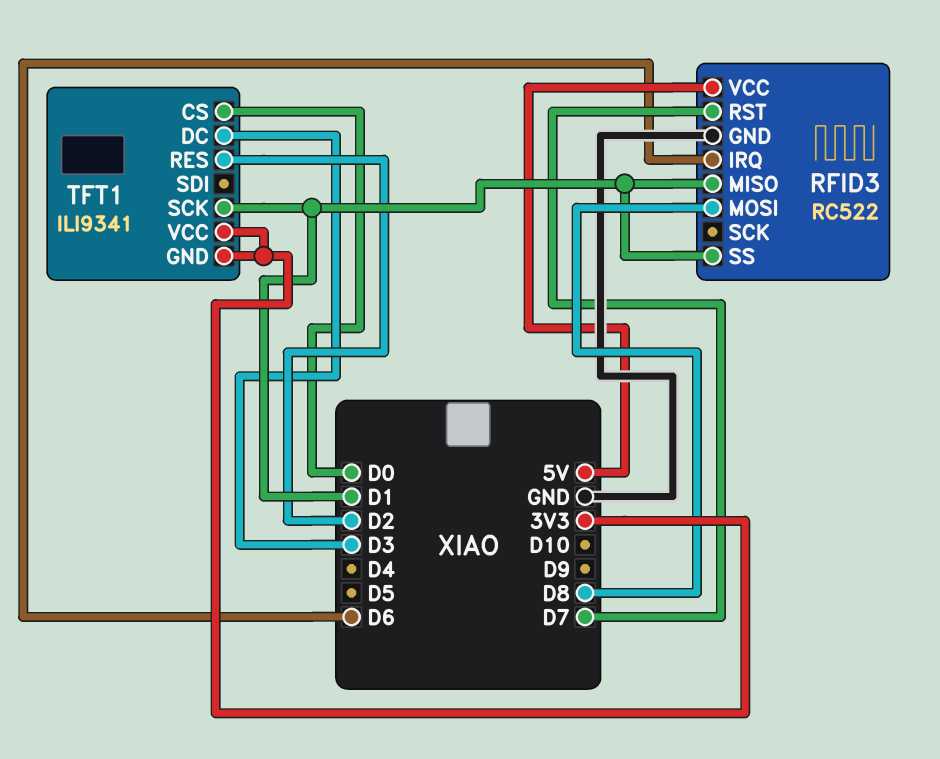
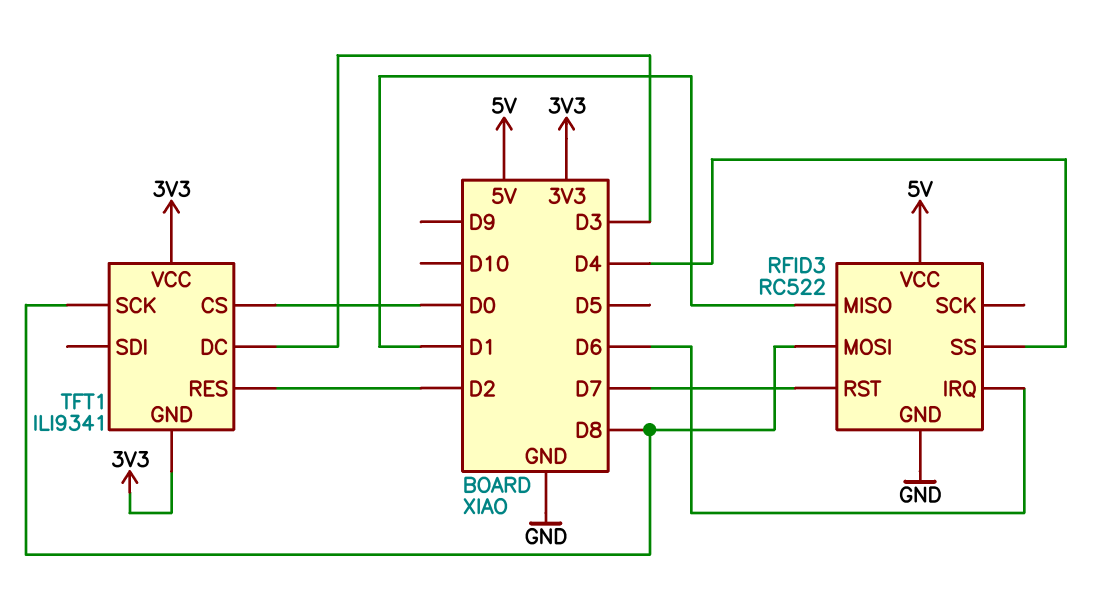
RFID3 pin SS: D1 -> D4
TFT1 pin SCK: D1 -> D8

